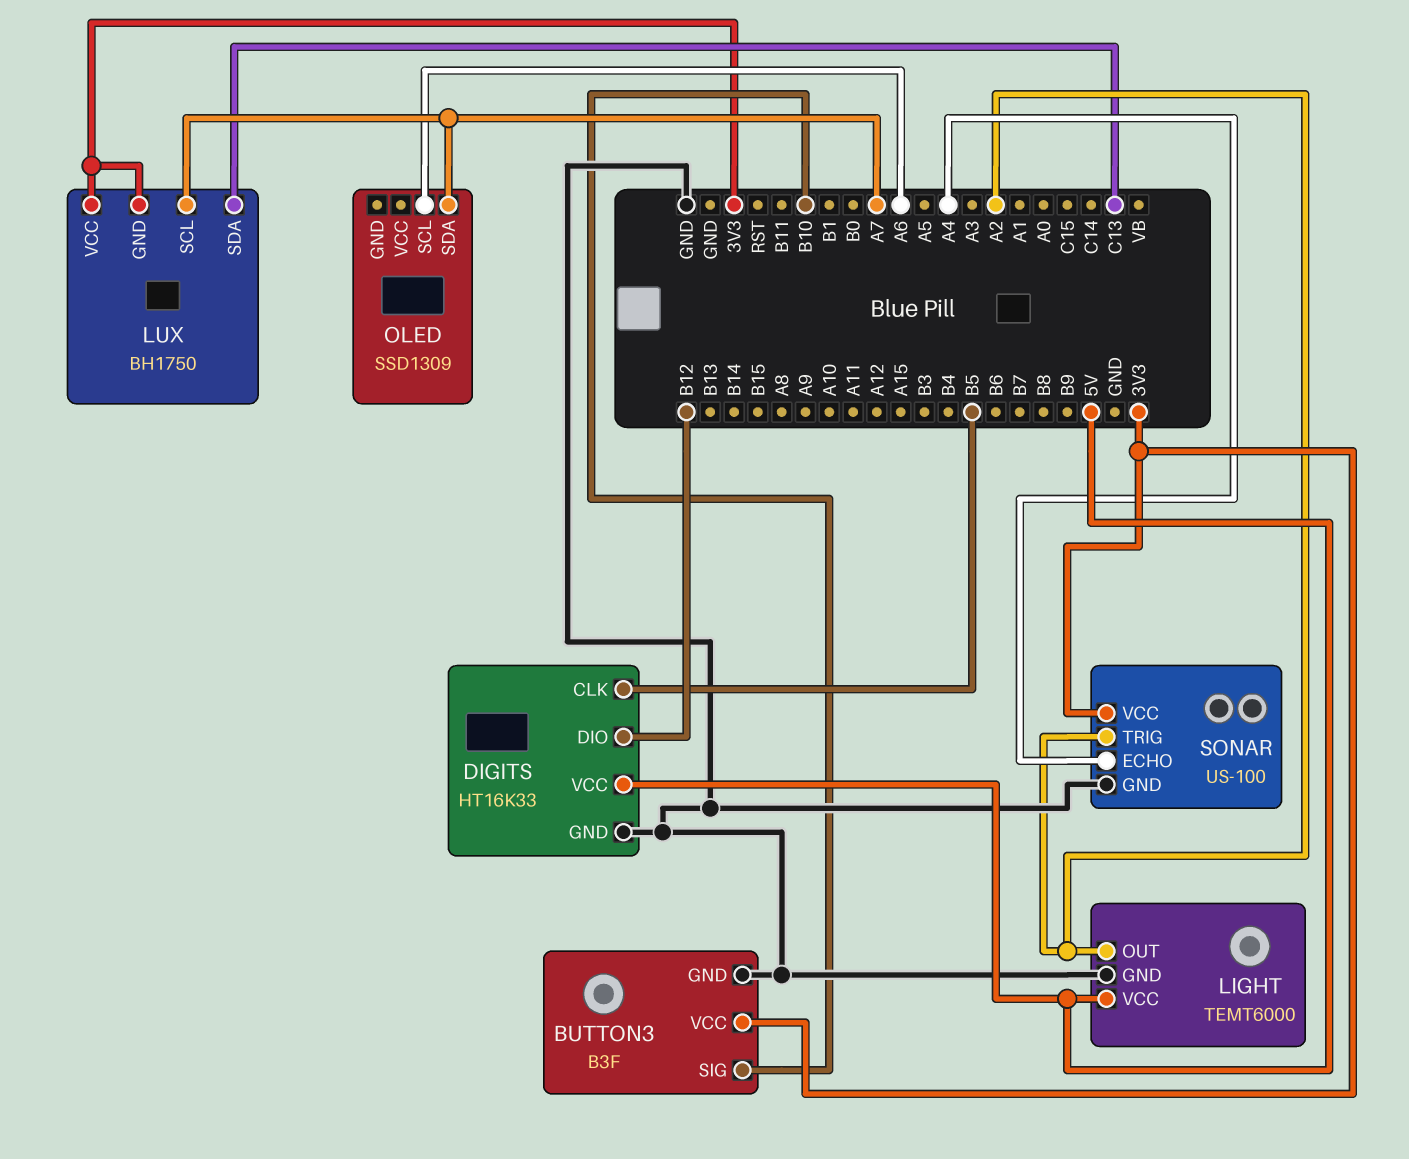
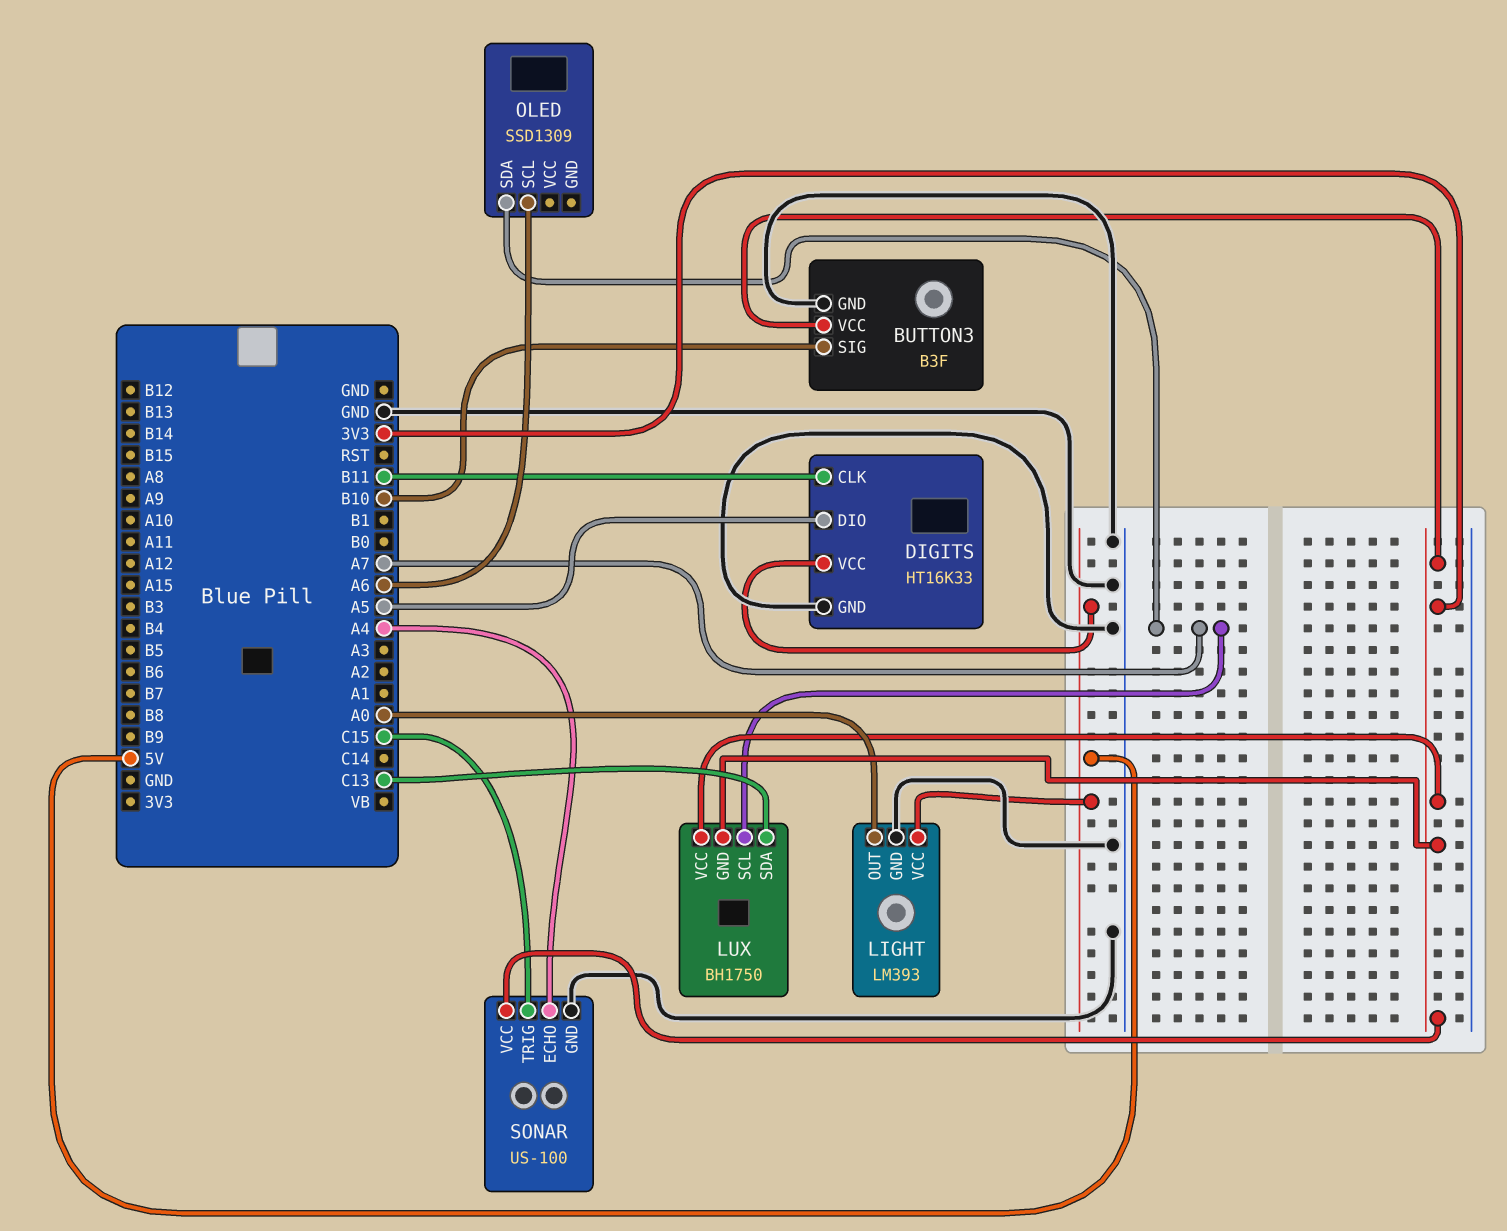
DIGITS pin CLK: B5 -> B11
DIGITS pin DIO: B12 -> A5
LIGHT: TEMT6000 -> LM393
LIGHT pin OUT: A2 -> A0
SONAR pin TRIG: A2 -> C15

